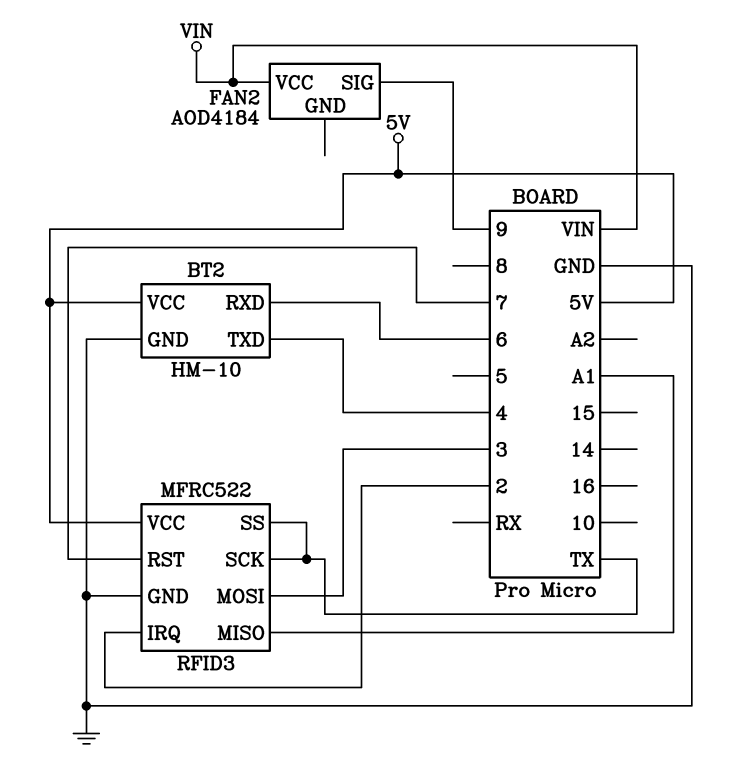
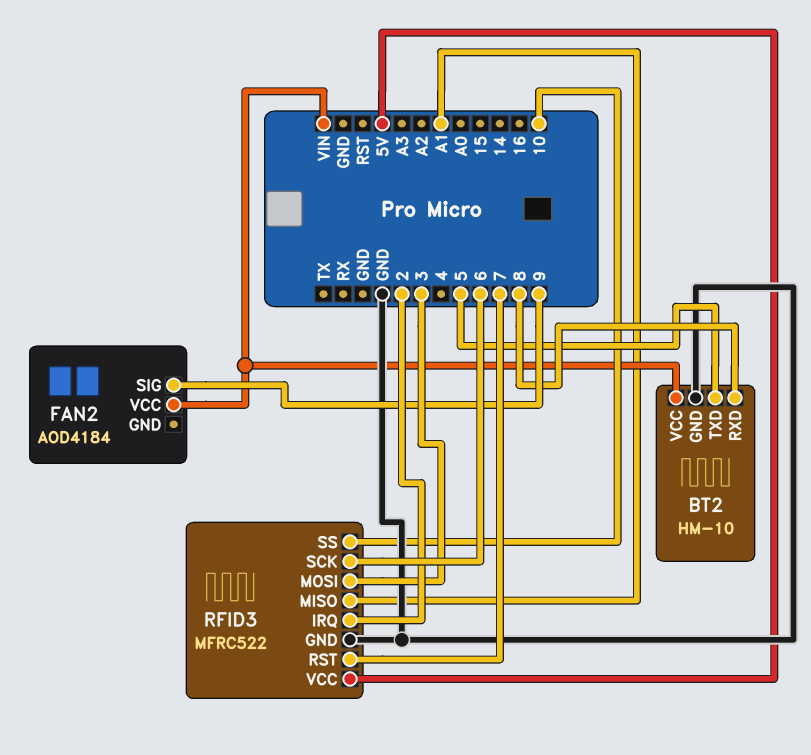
BT2 pin RXD: 6 -> 8
BT2 pin TXD: 4 -> 5
BT2 pin VCC: 5V -> VIN
RFID3 pin SCK: TX -> 6
RFID3 pin SS: TX -> 10

